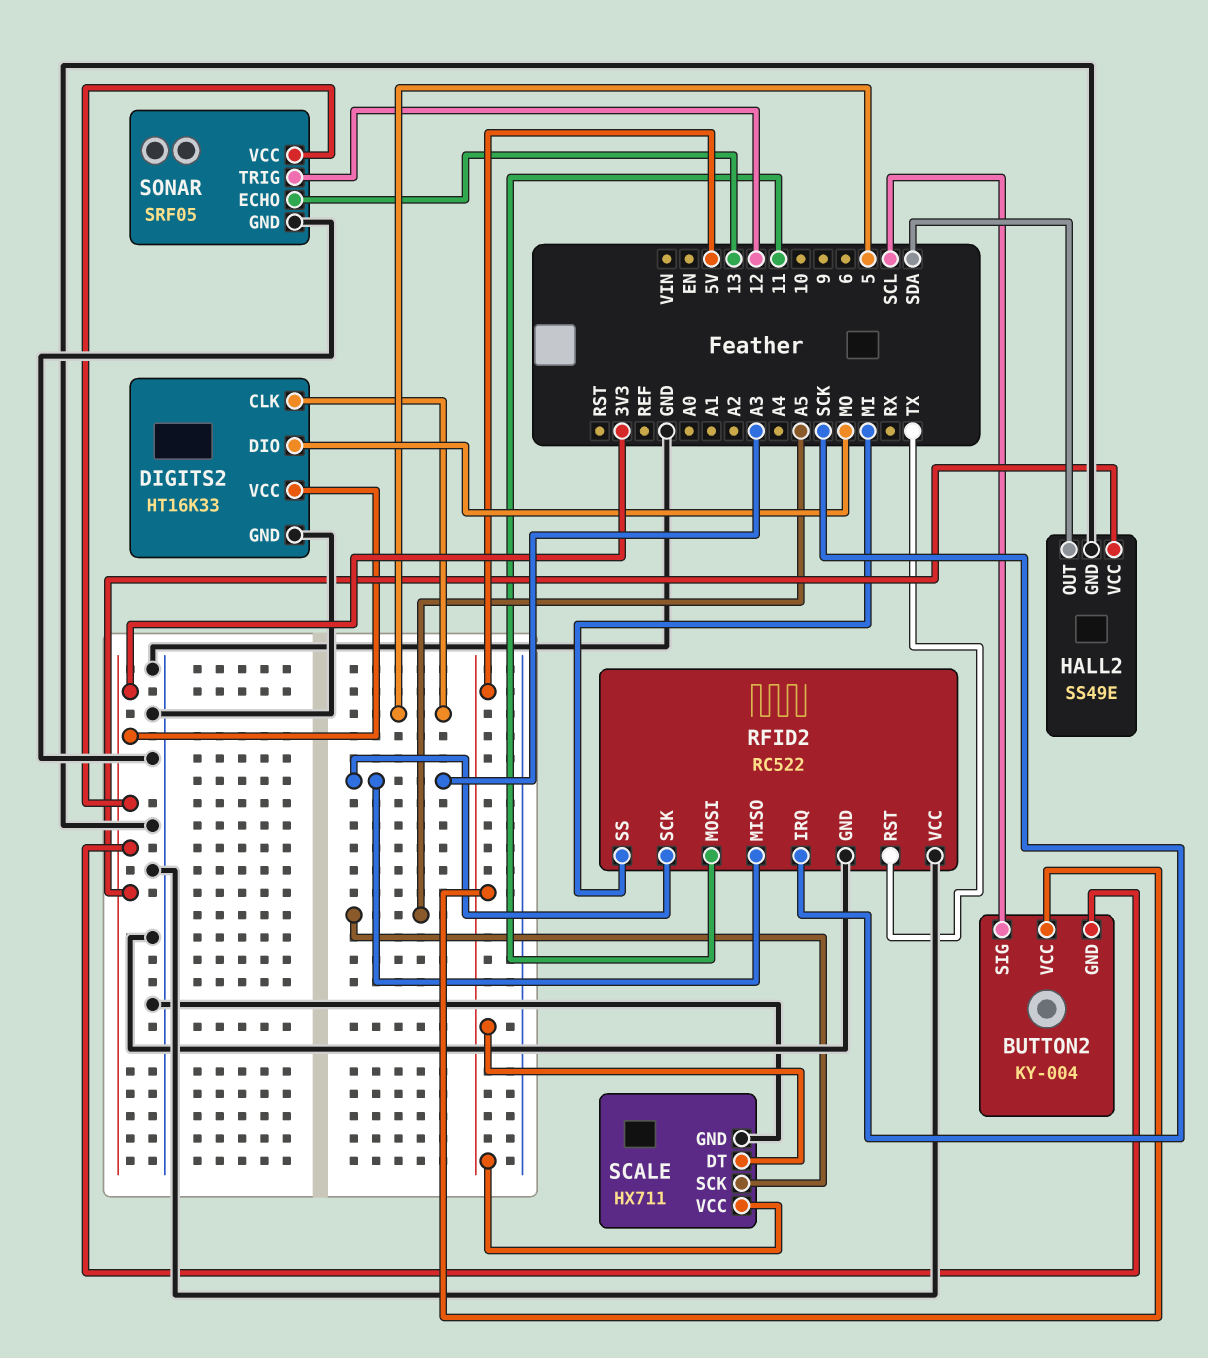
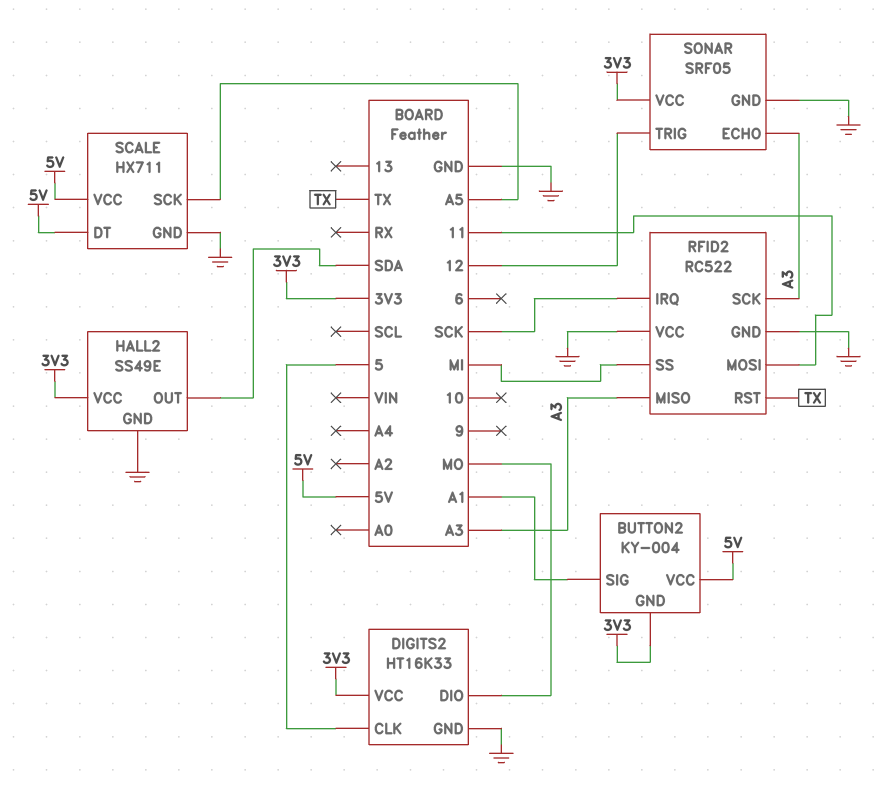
BUTTON2 pin SIG: SCL -> A1
SONAR pin ECHO: 13 -> A3

